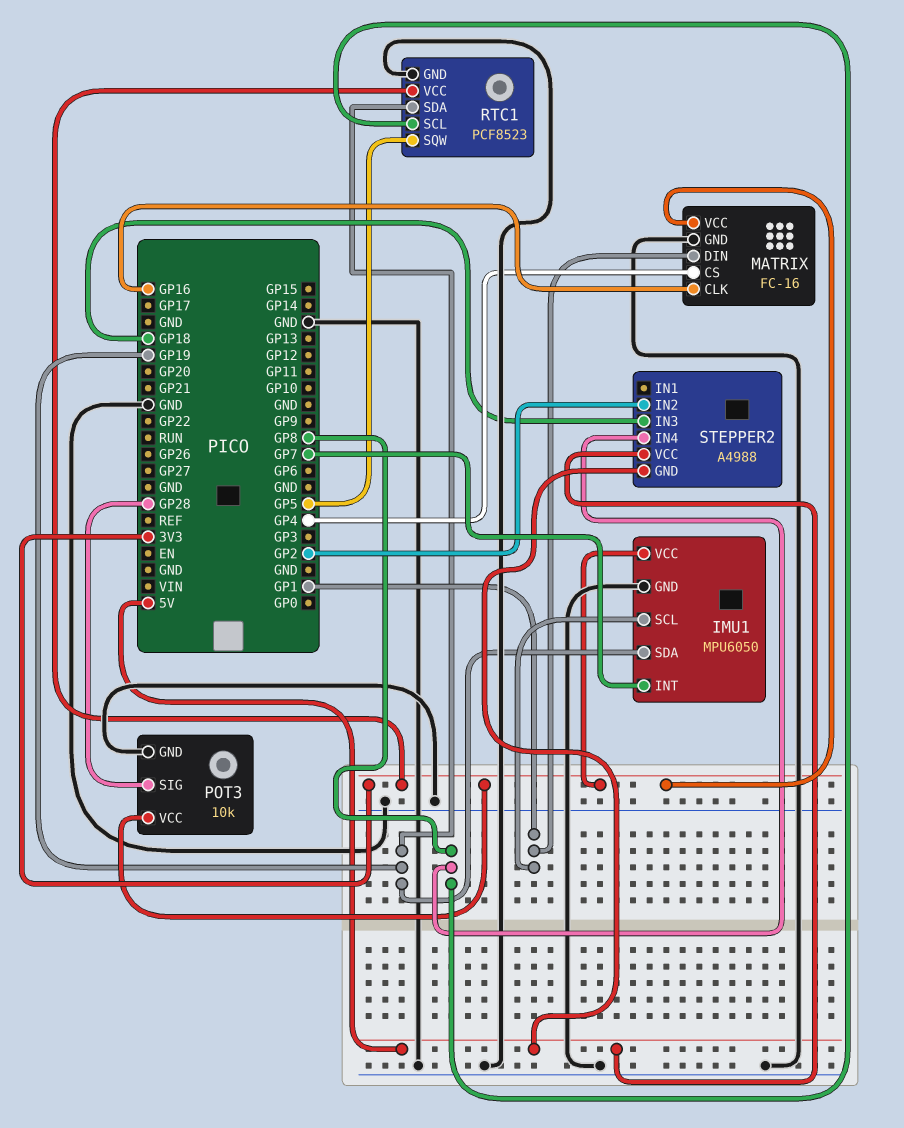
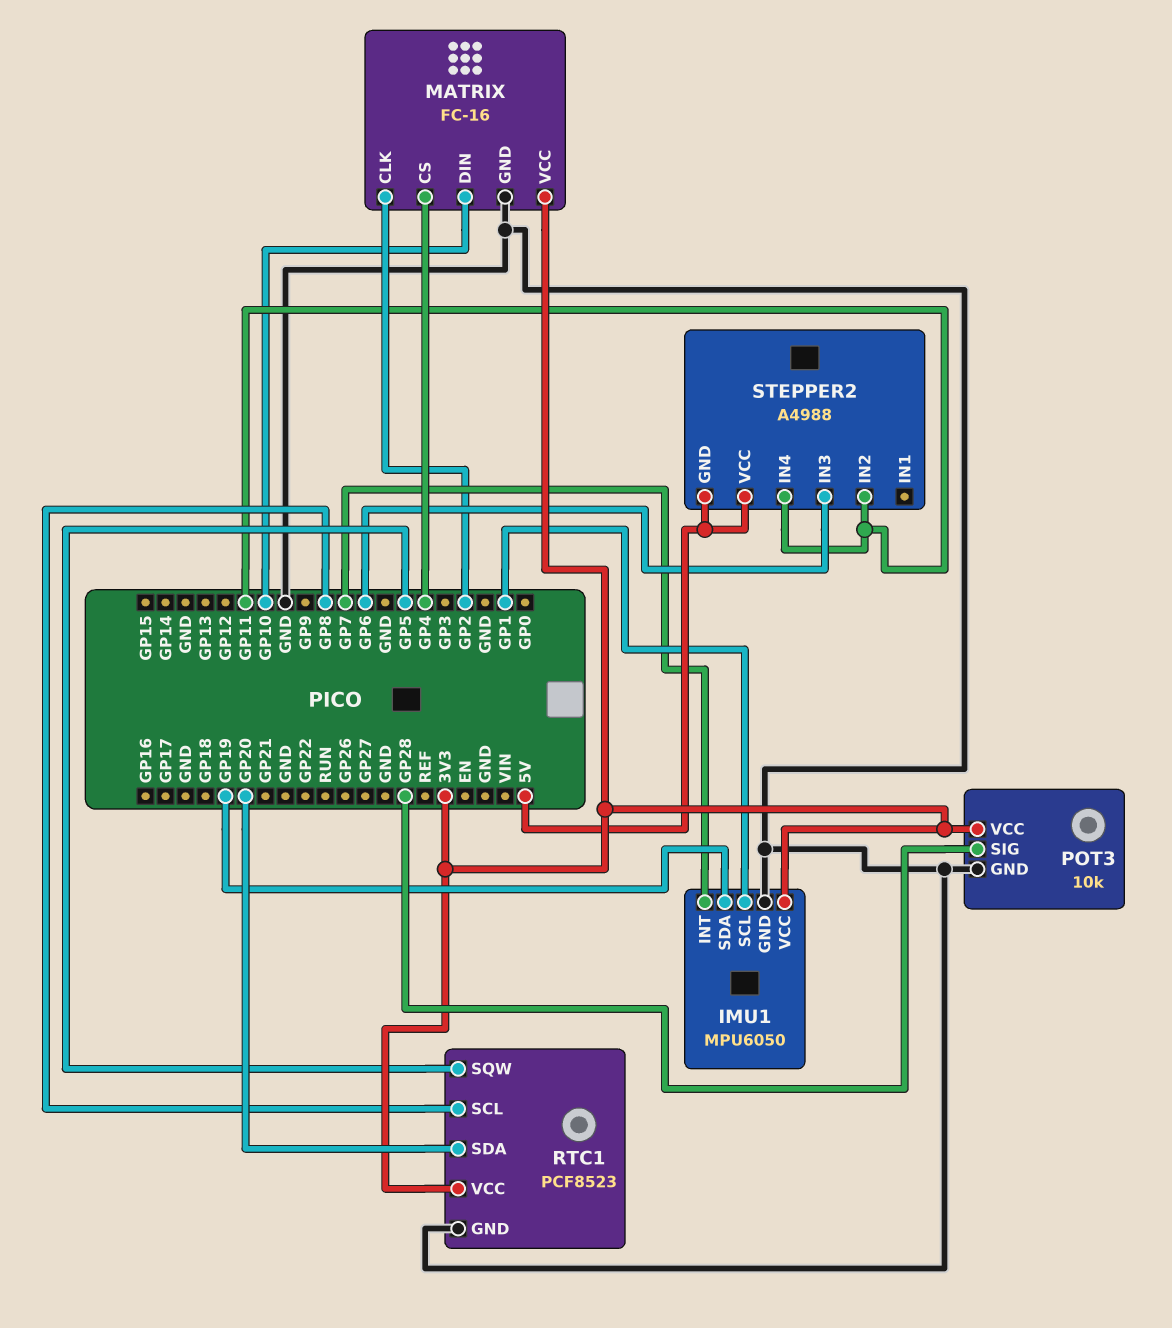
MATRIX pin CLK: GP16 -> GP2
MATRIX pin DIN: GP1 -> GP10
RTC1 pin SDA: GP19 -> GP20
STEPPER2 pin IN2: GP2 -> GP11
STEPPER2 pin IN3: GP18 -> GP6
STEPPER2 pin IN4: GP8 -> GP11

